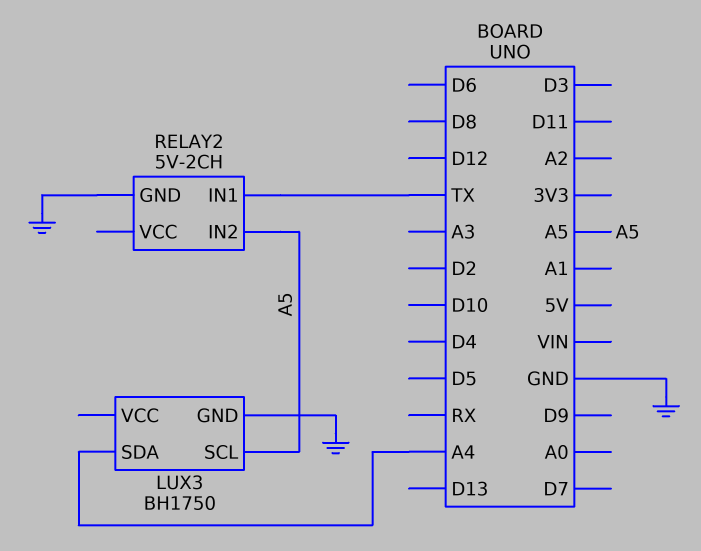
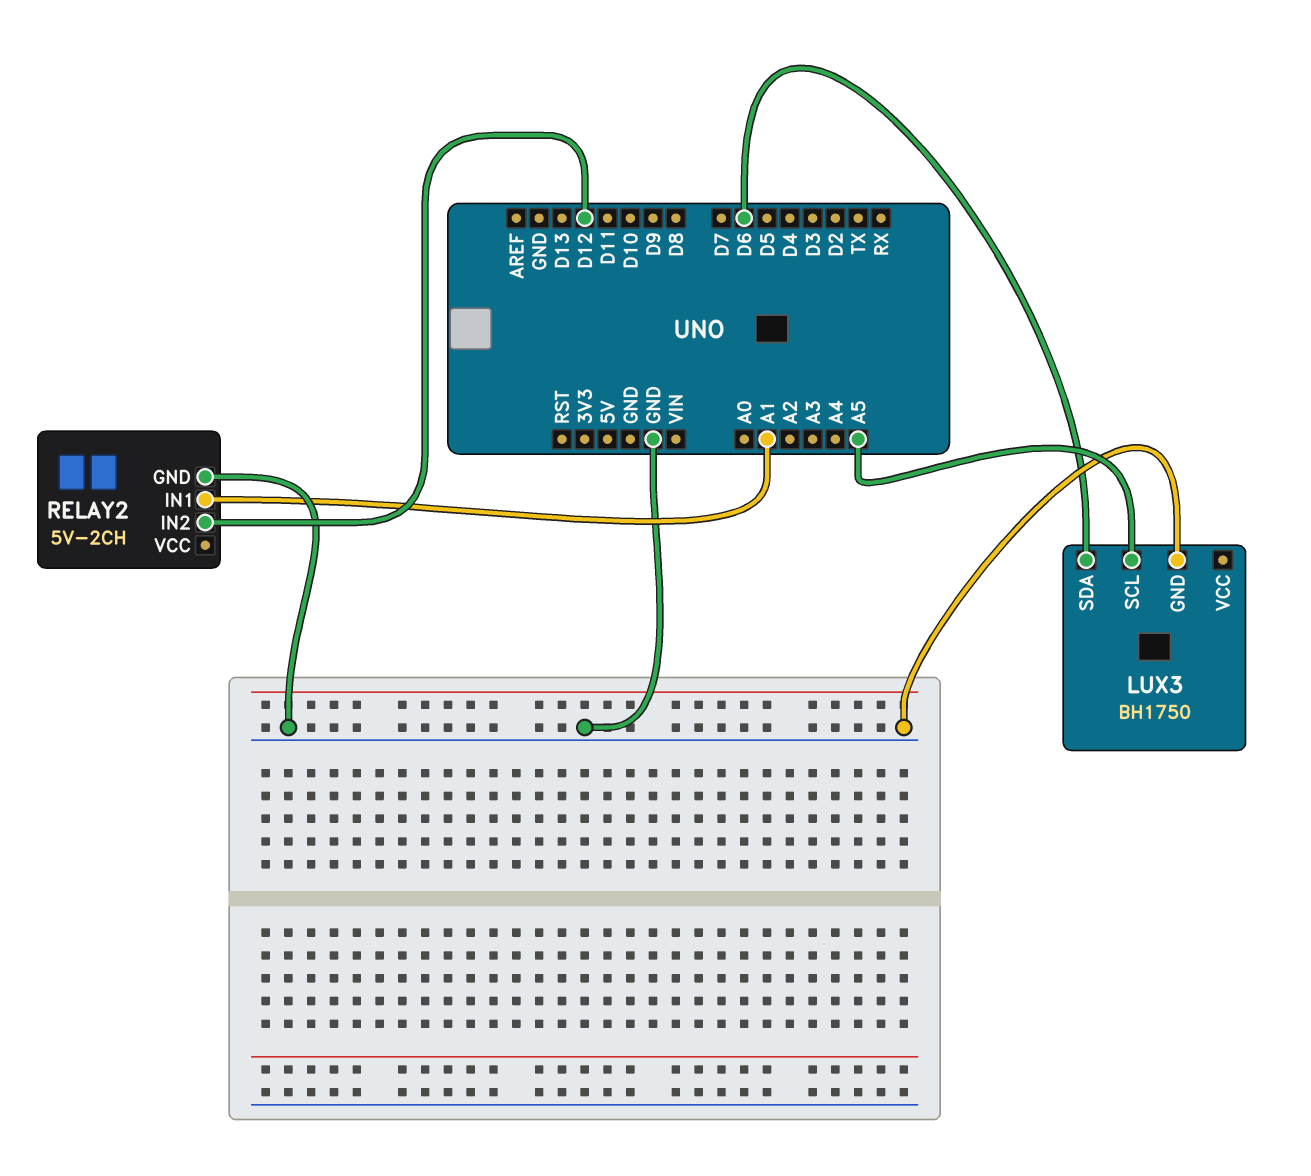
LUX3 pin SDA: A4 -> D6
RELAY2 pin IN1: TX -> A1
RELAY2 pin IN2: A5 -> D12

